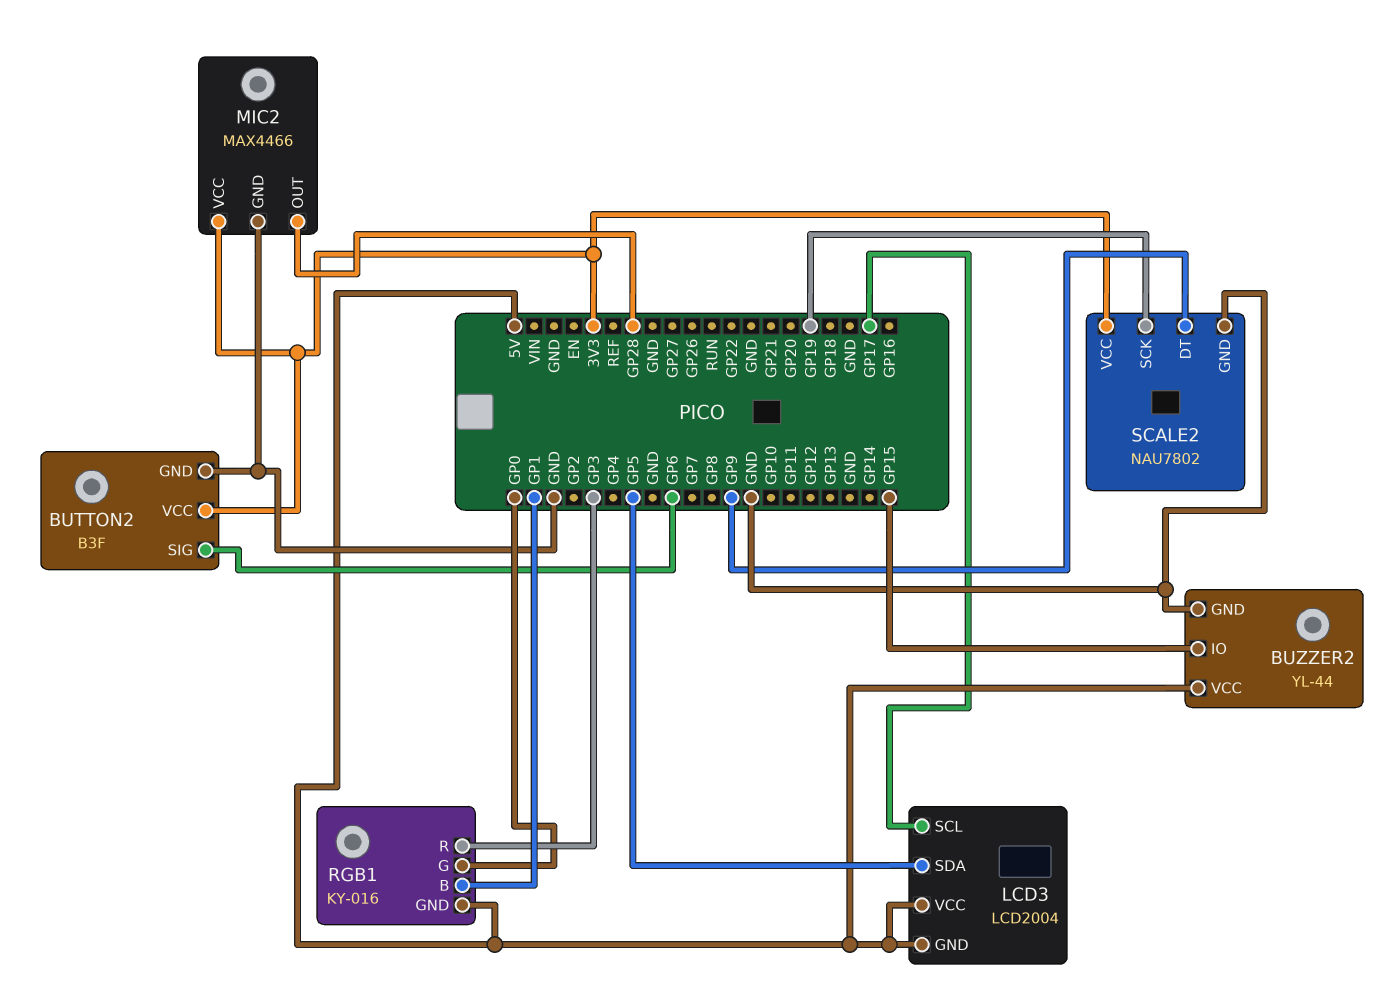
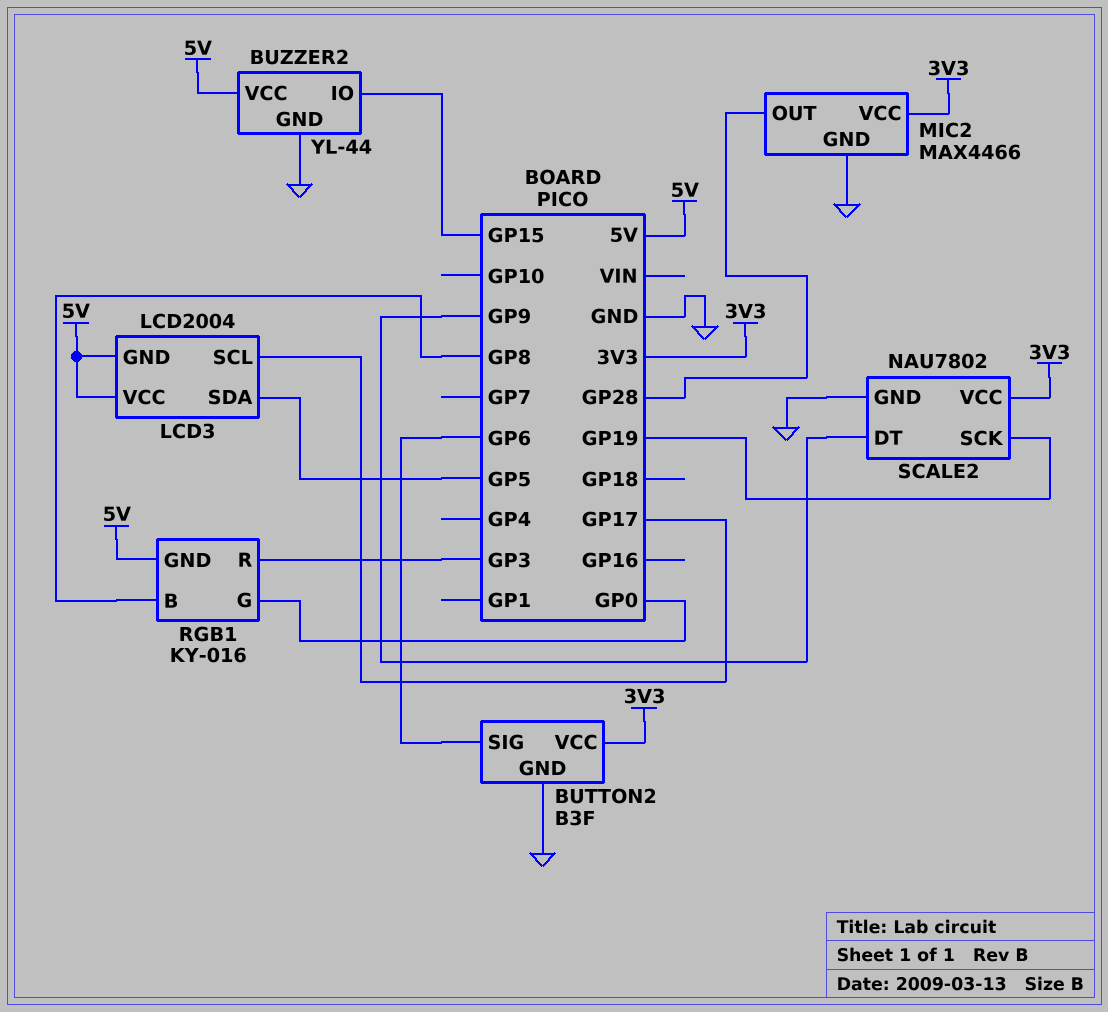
RGB1 pin B: GP1 -> GP8

